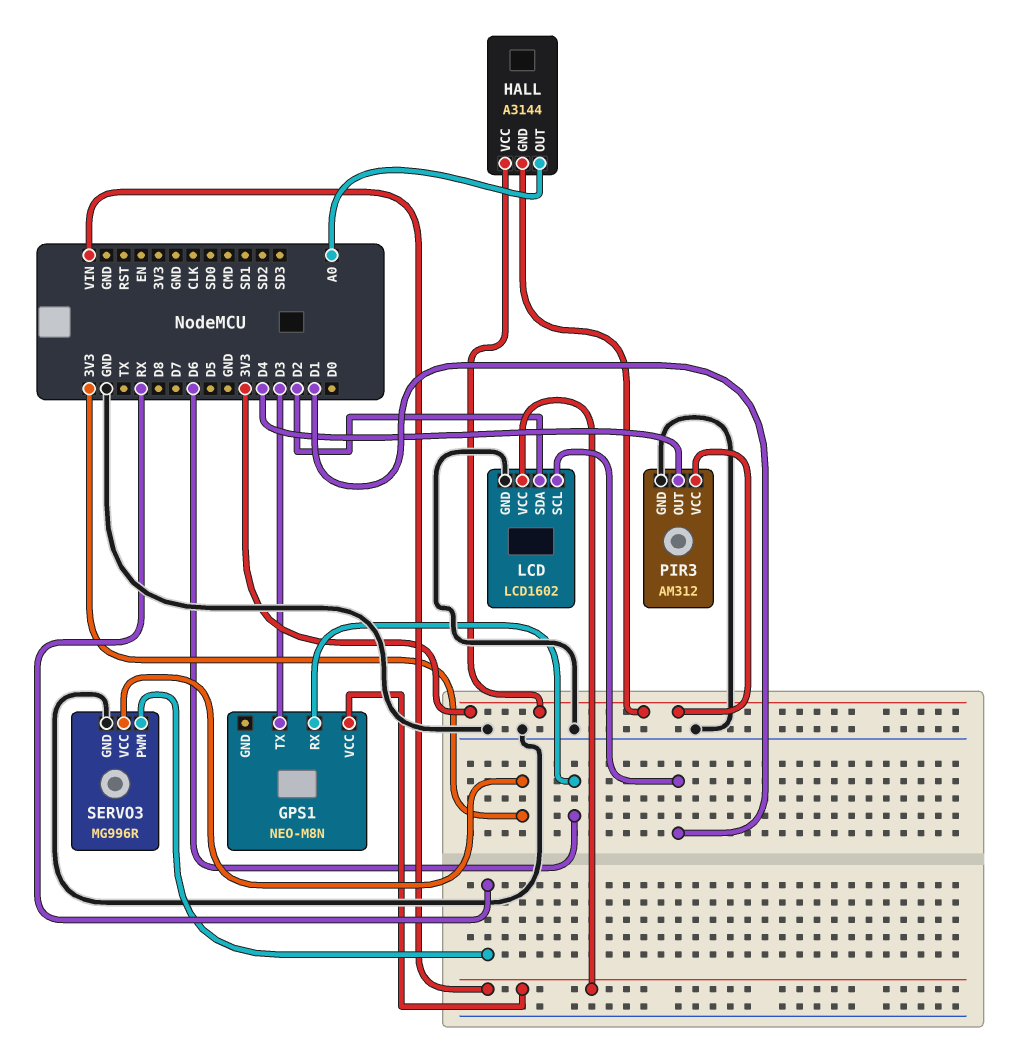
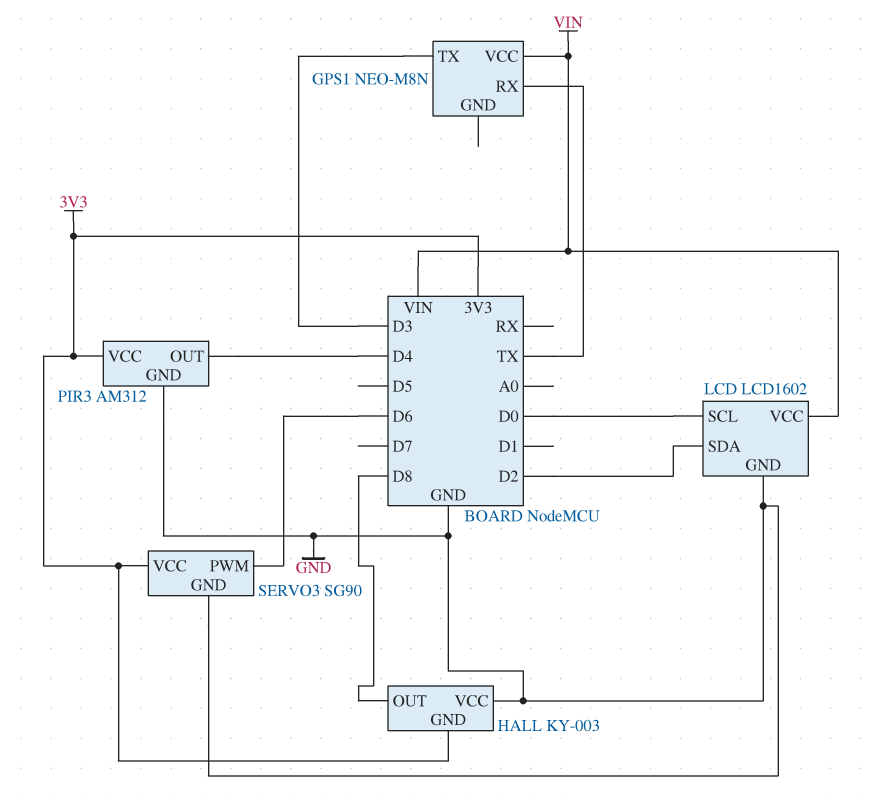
GPS1 pin RX: D6 -> TX
HALL: A3144 -> KY-003
HALL pin OUT: A0 -> D8
HALL pin VCC: 3V3 -> GND
LCD pin SCL: D1 -> D0
SERVO3: MG996R -> SG90
SERVO3 pin PWM: RX -> D6

